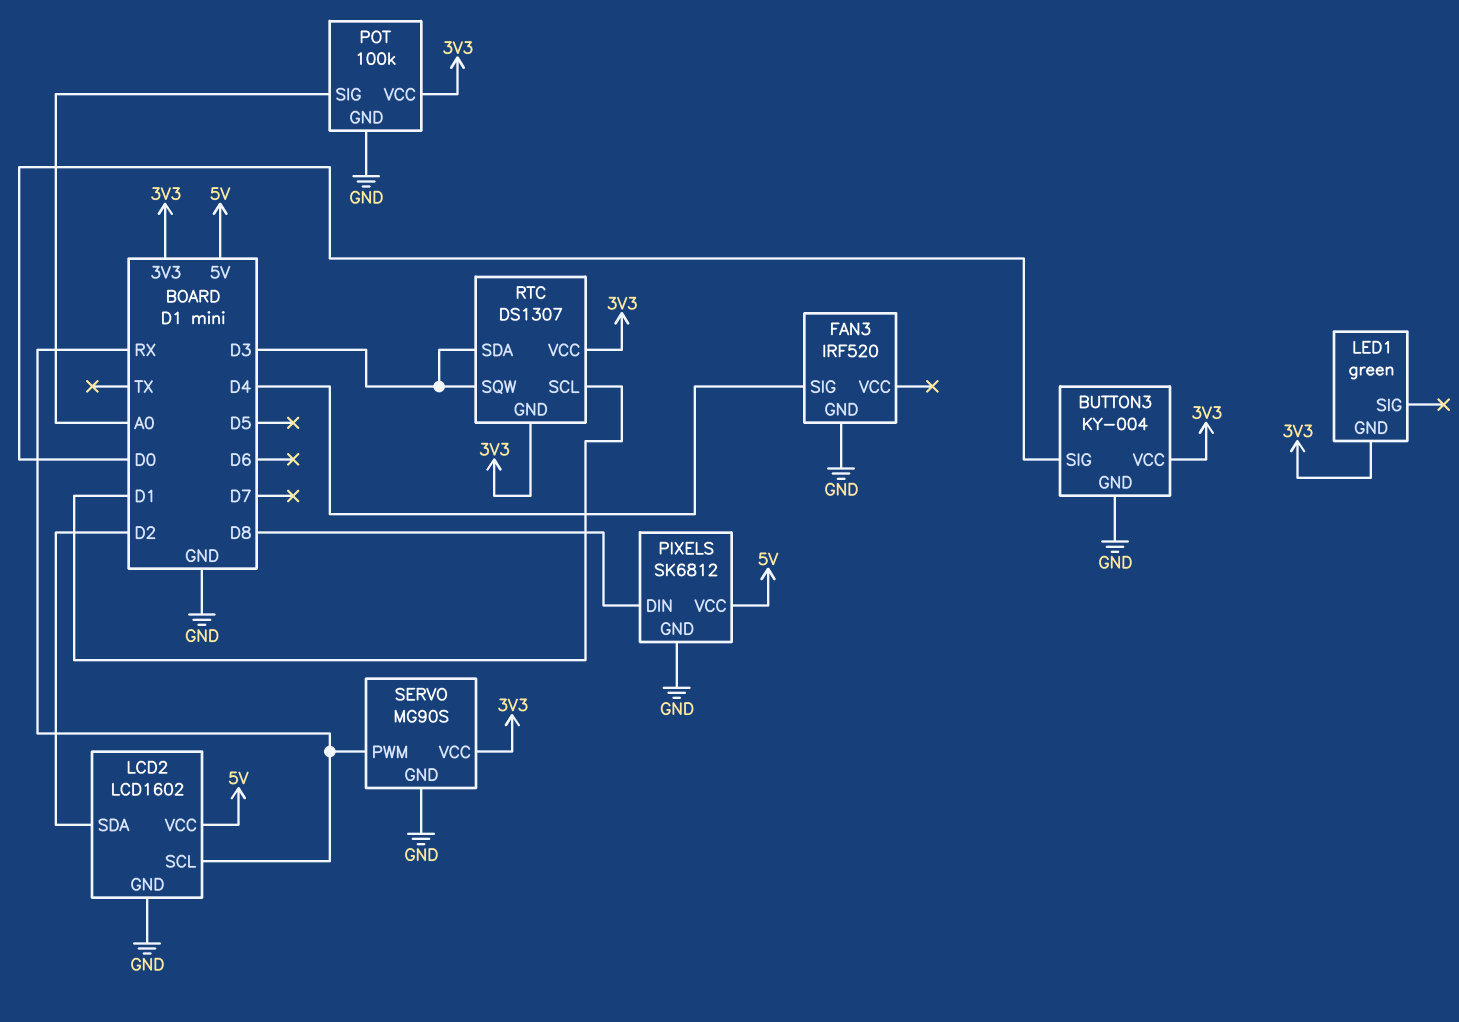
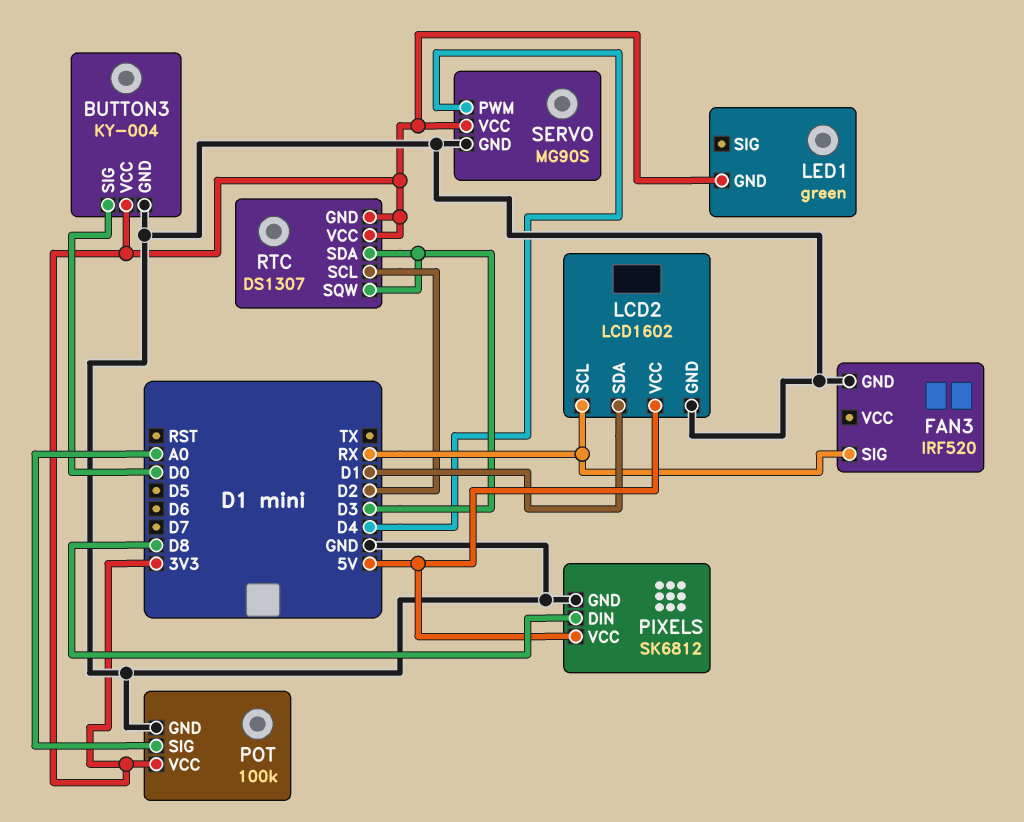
FAN3 pin SIG: D4 -> RX
LCD2 pin SDA: D2 -> D1
RTC pin SCL: D1 -> D2
SERVO pin PWM: RX -> D4

